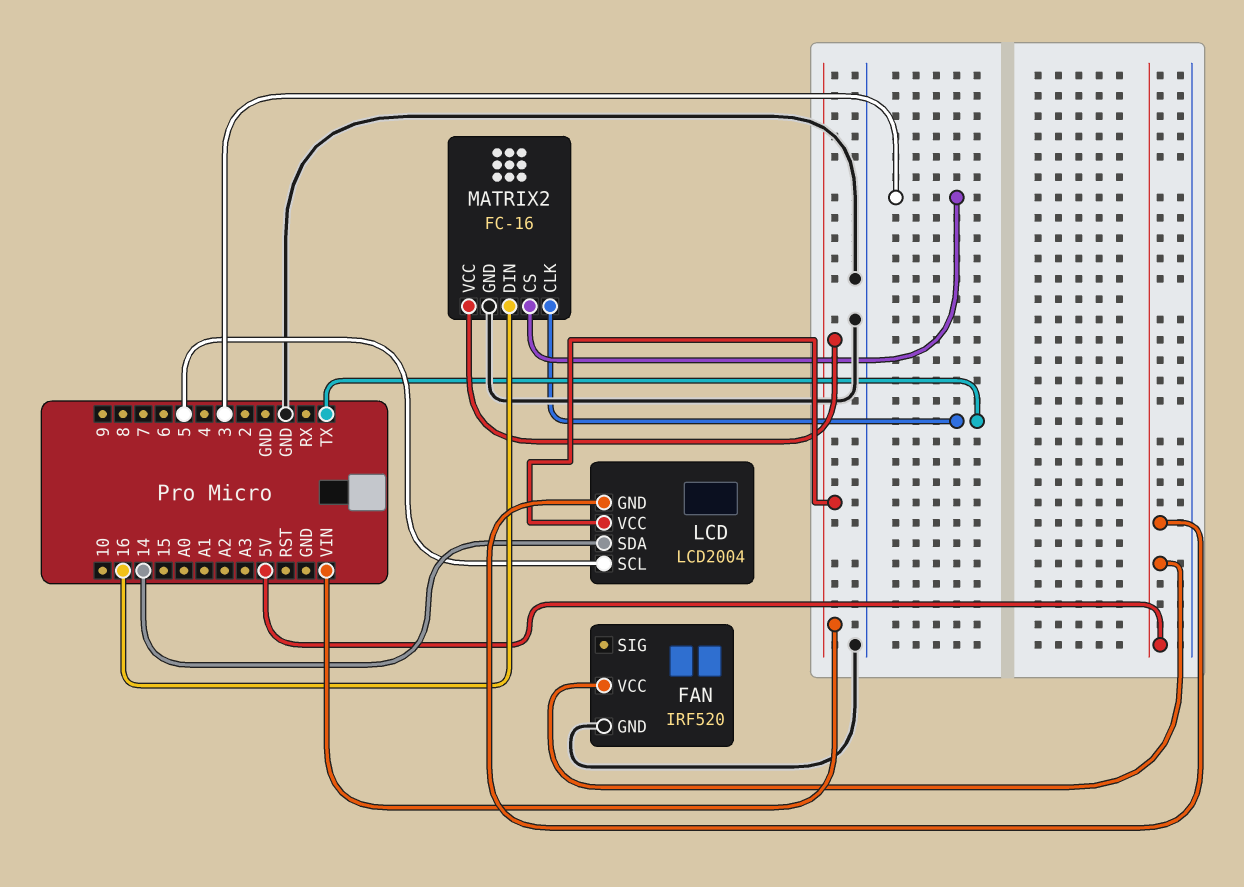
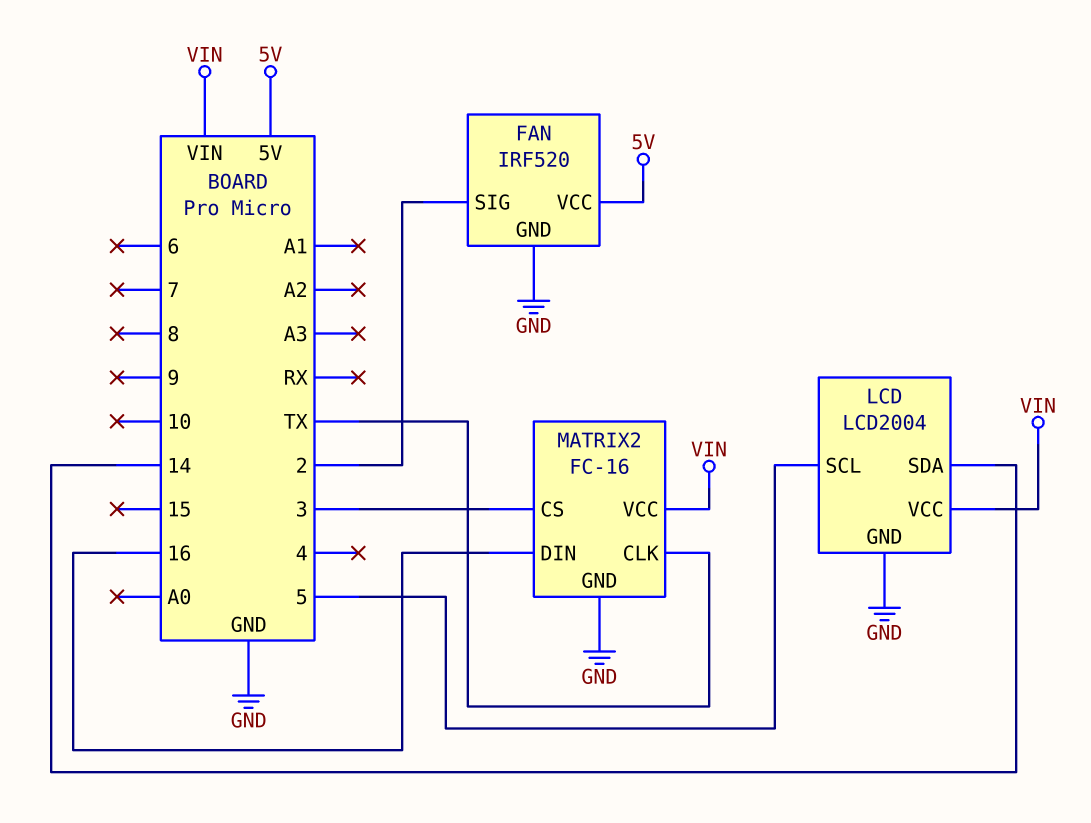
FAN pin SIG: none -> 2
LCD pin GND: 5V -> GND

